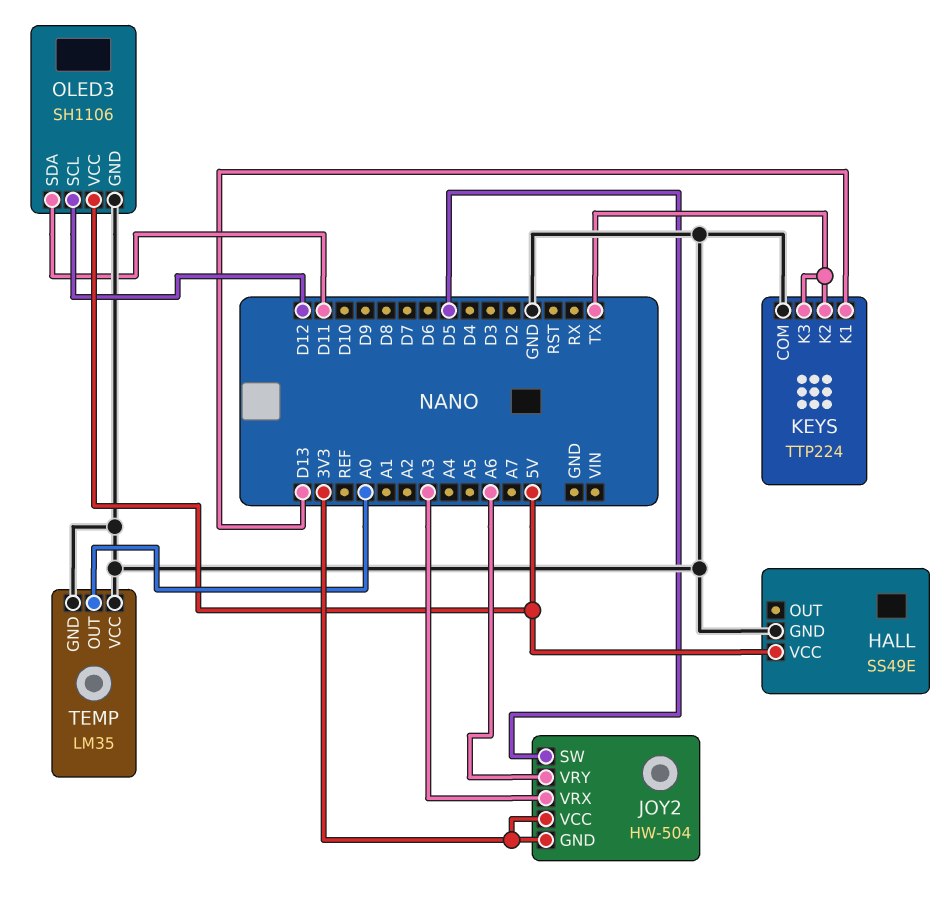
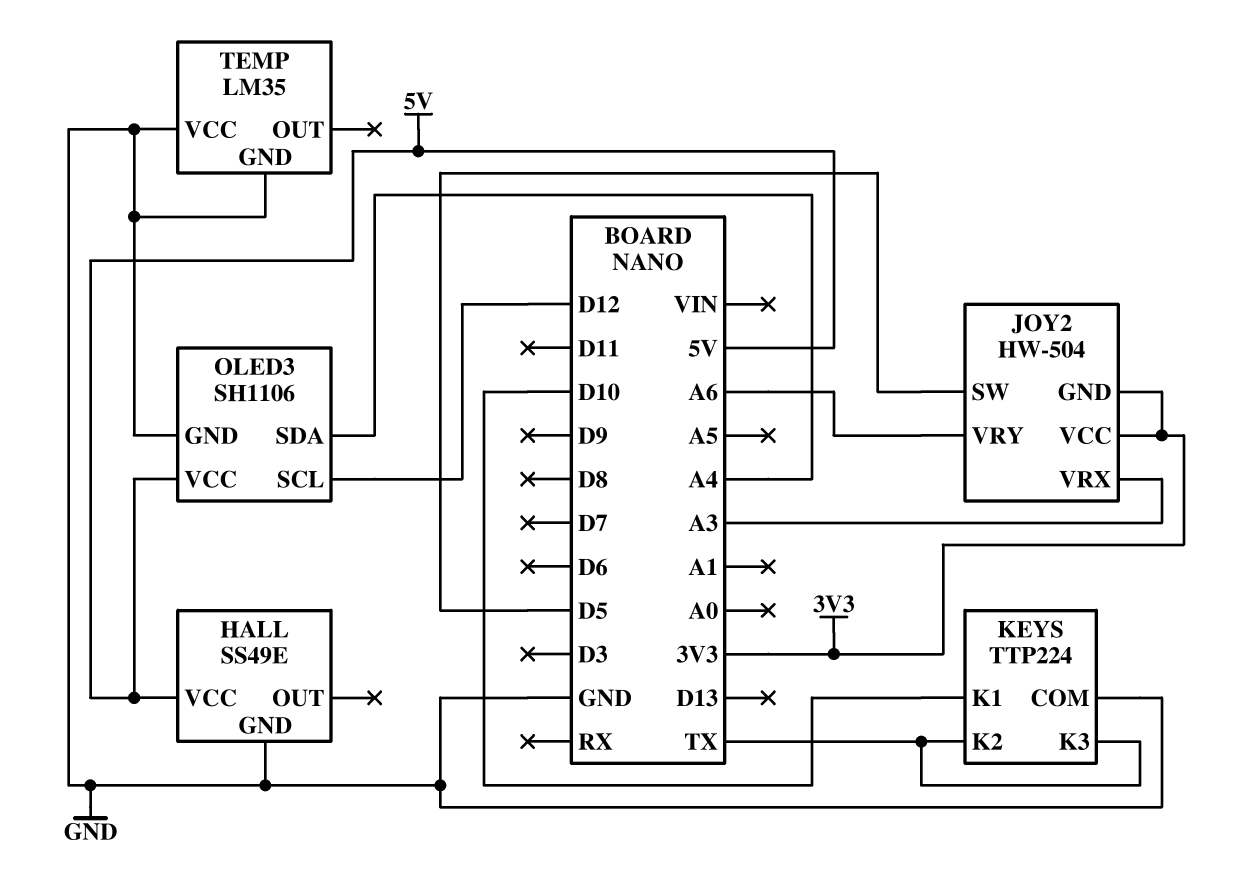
KEYS pin K1: D13 -> D10
OLED3 pin SDA: D11 -> A4
TEMP pin OUT: A0 -> none

